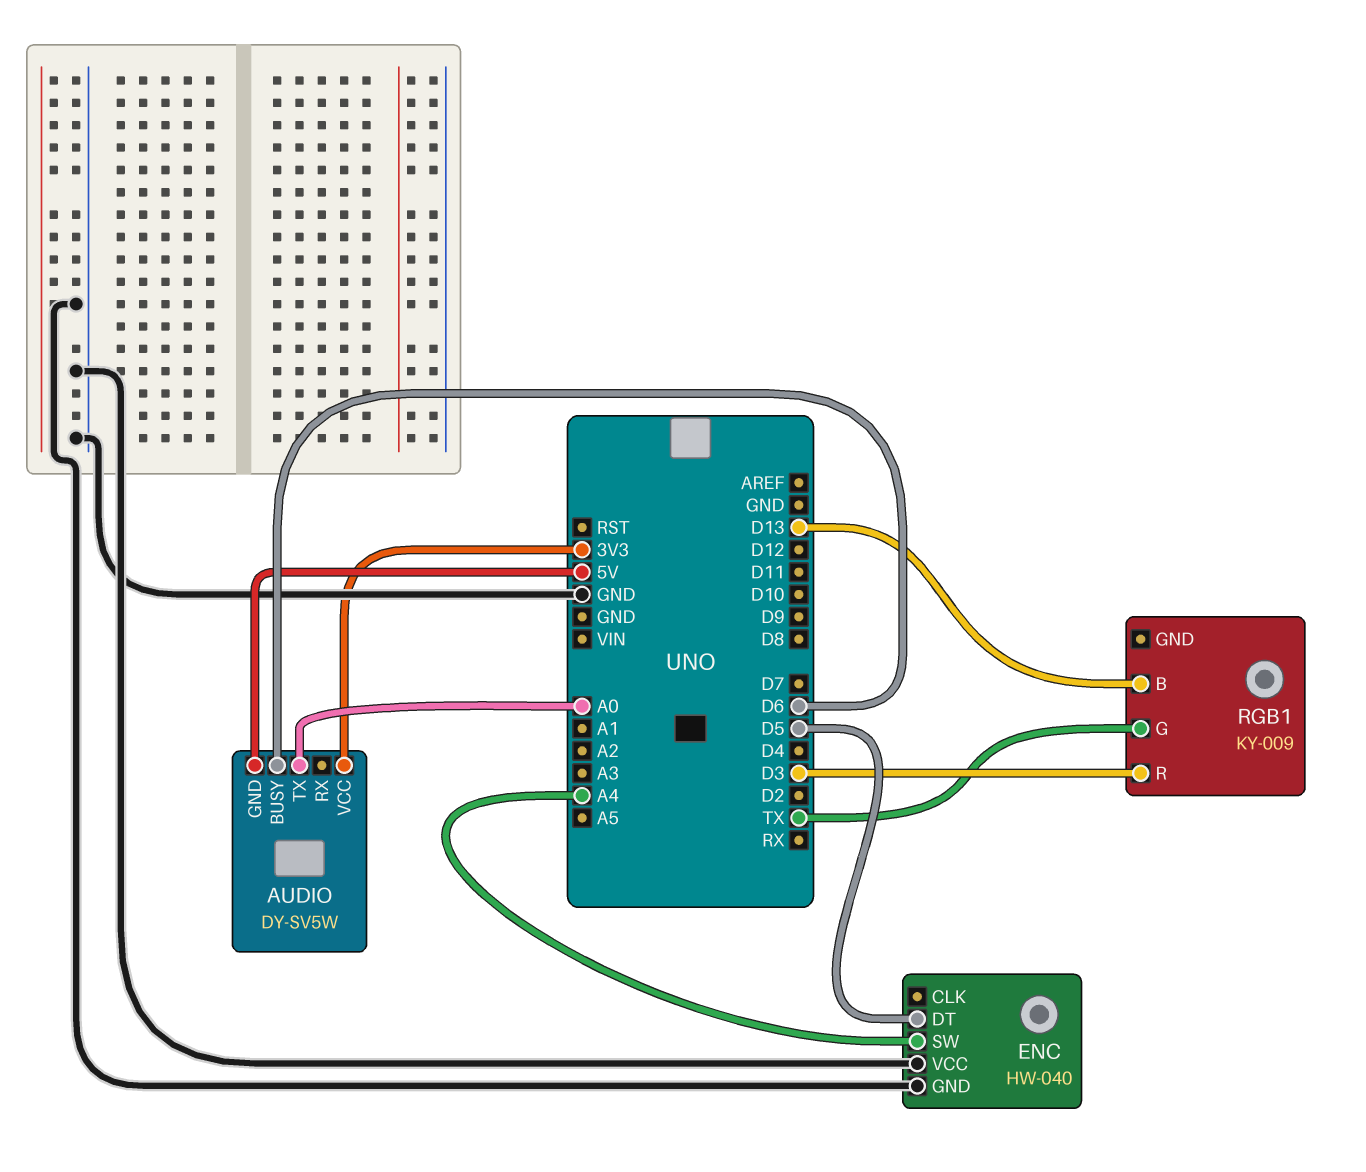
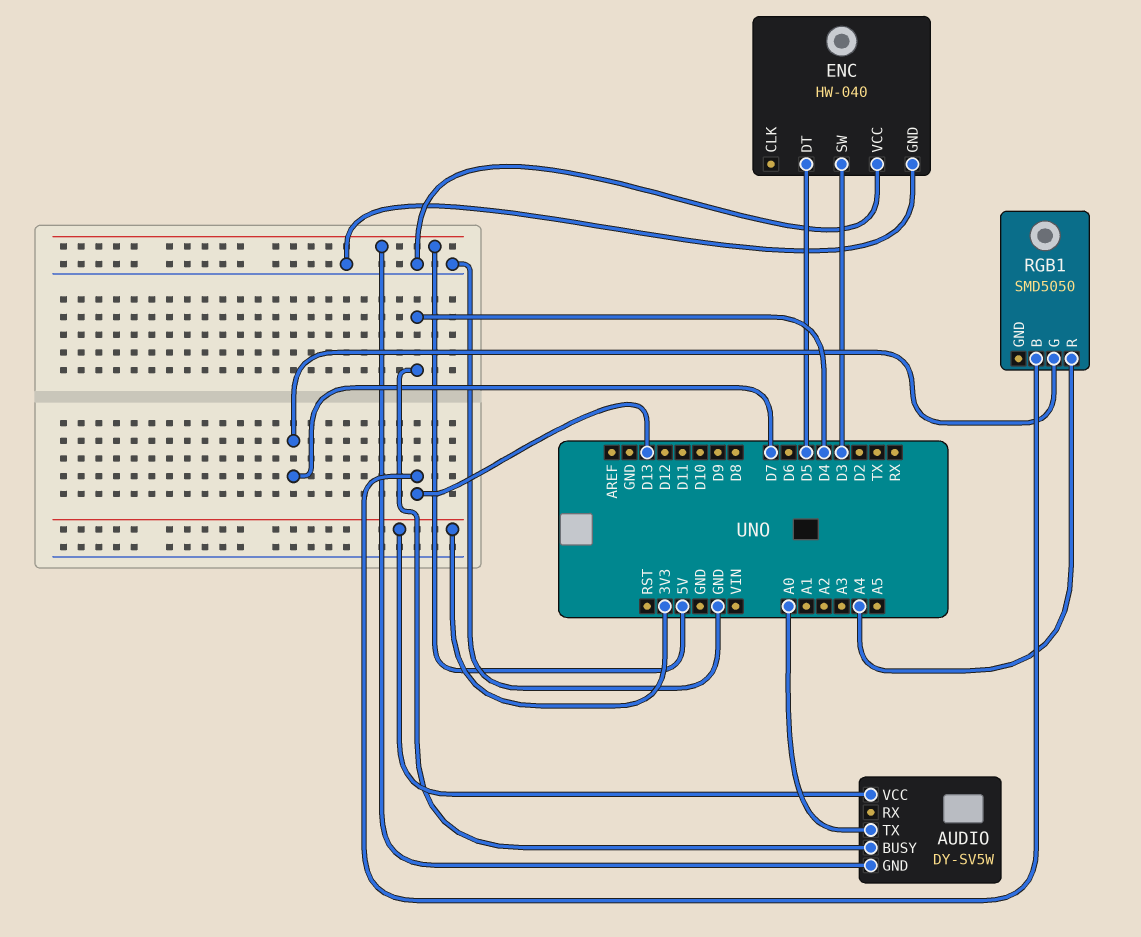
AUDIO pin BUSY: D6 -> D4
ENC pin SW: A4 -> D3
RGB1: KY-009 -> SMD5050
RGB1 pin G: TX -> D7
RGB1 pin R: D3 -> A4

